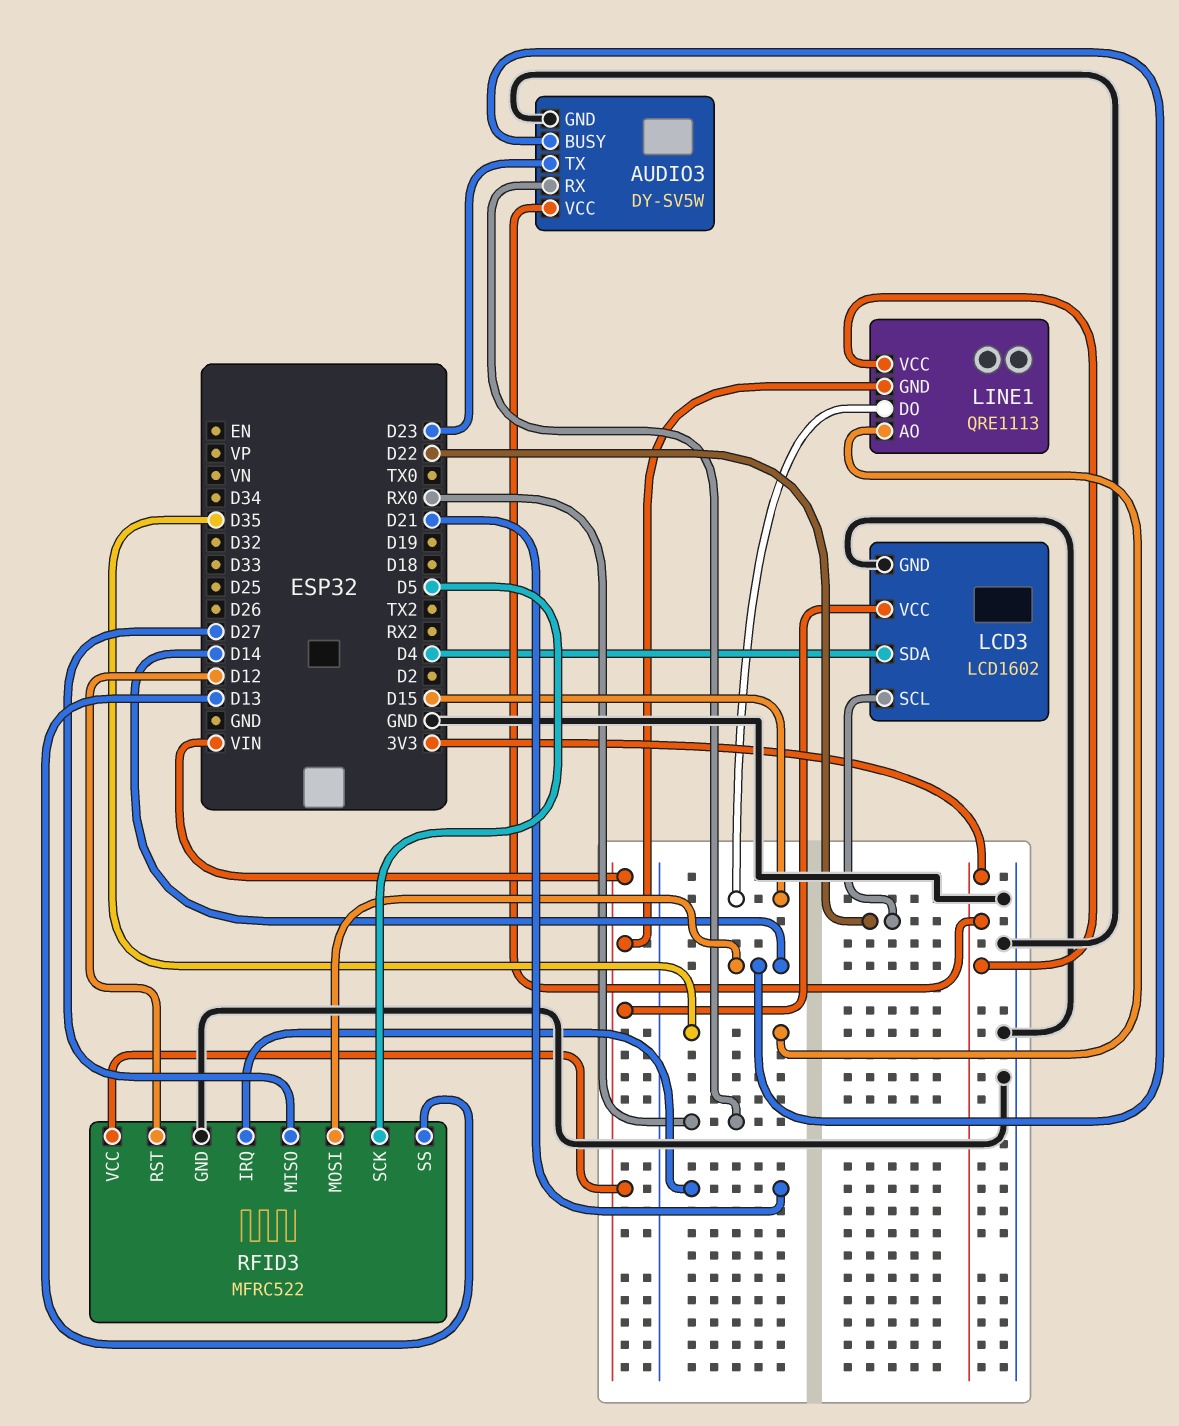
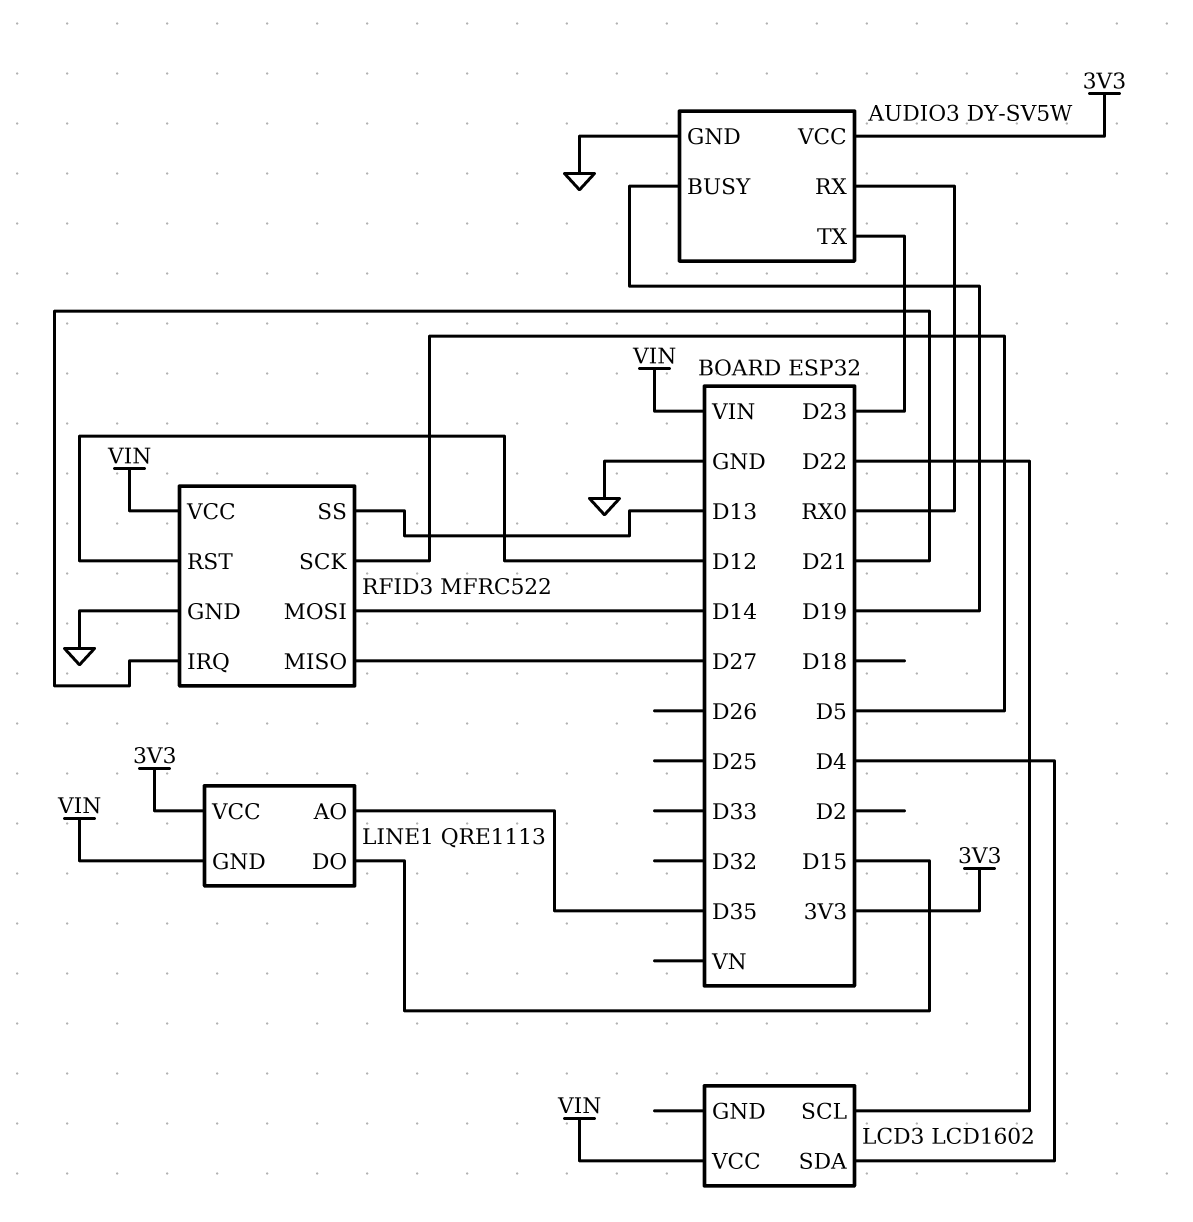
AUDIO3 pin BUSY: D14 -> D19
LCD3 pin GND: GND -> none

